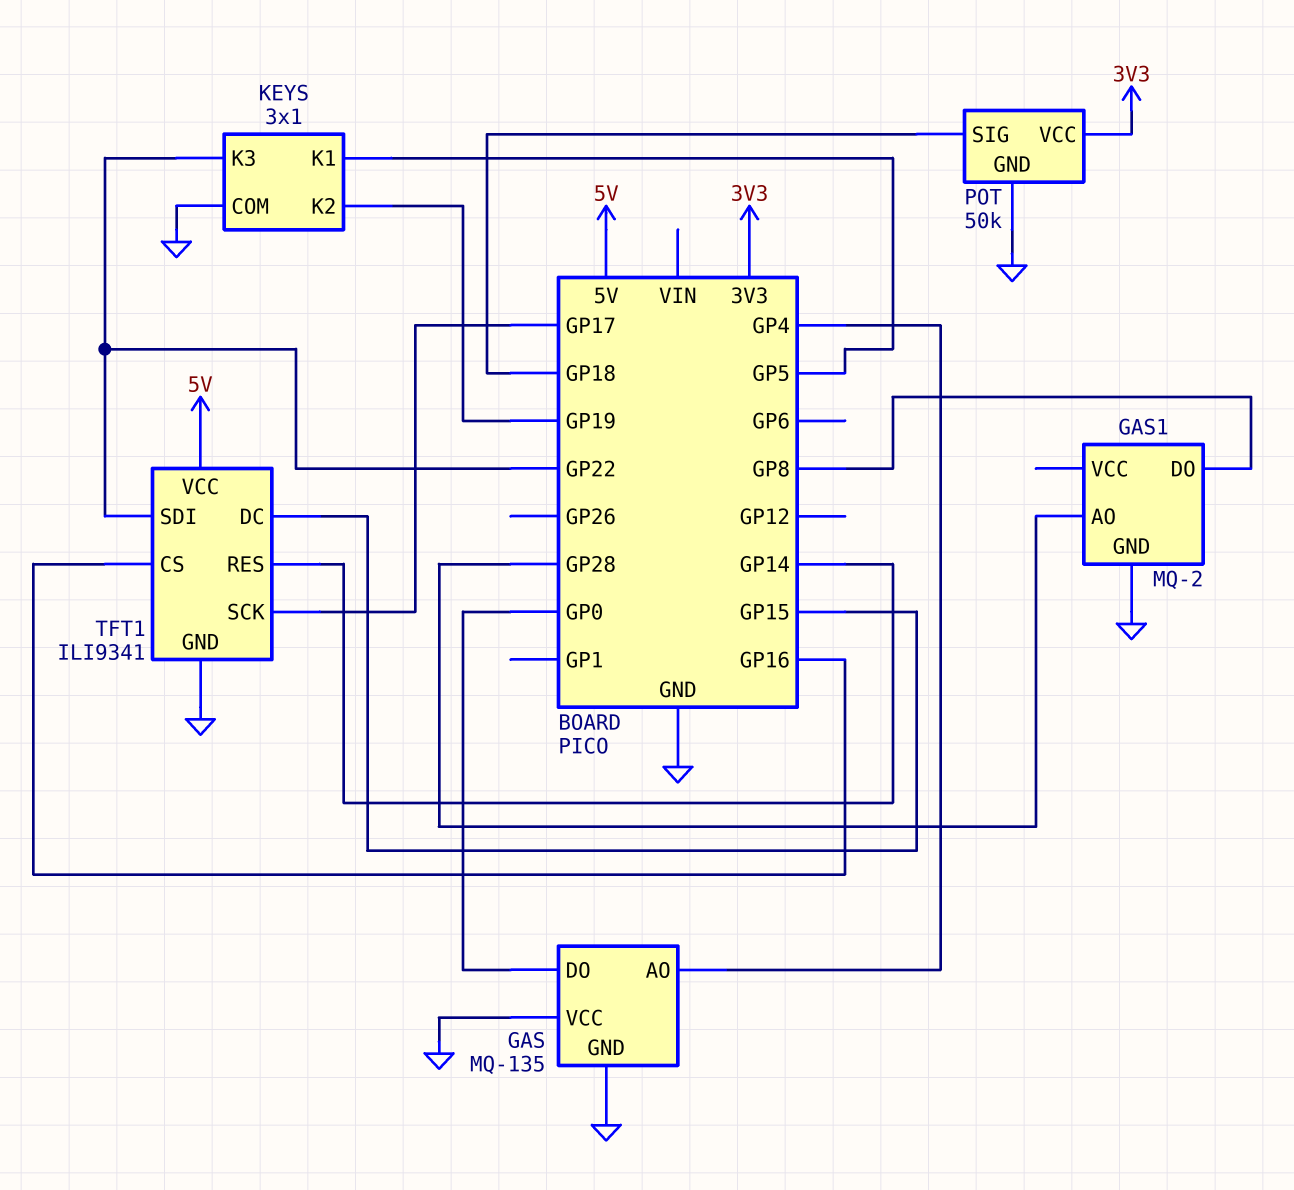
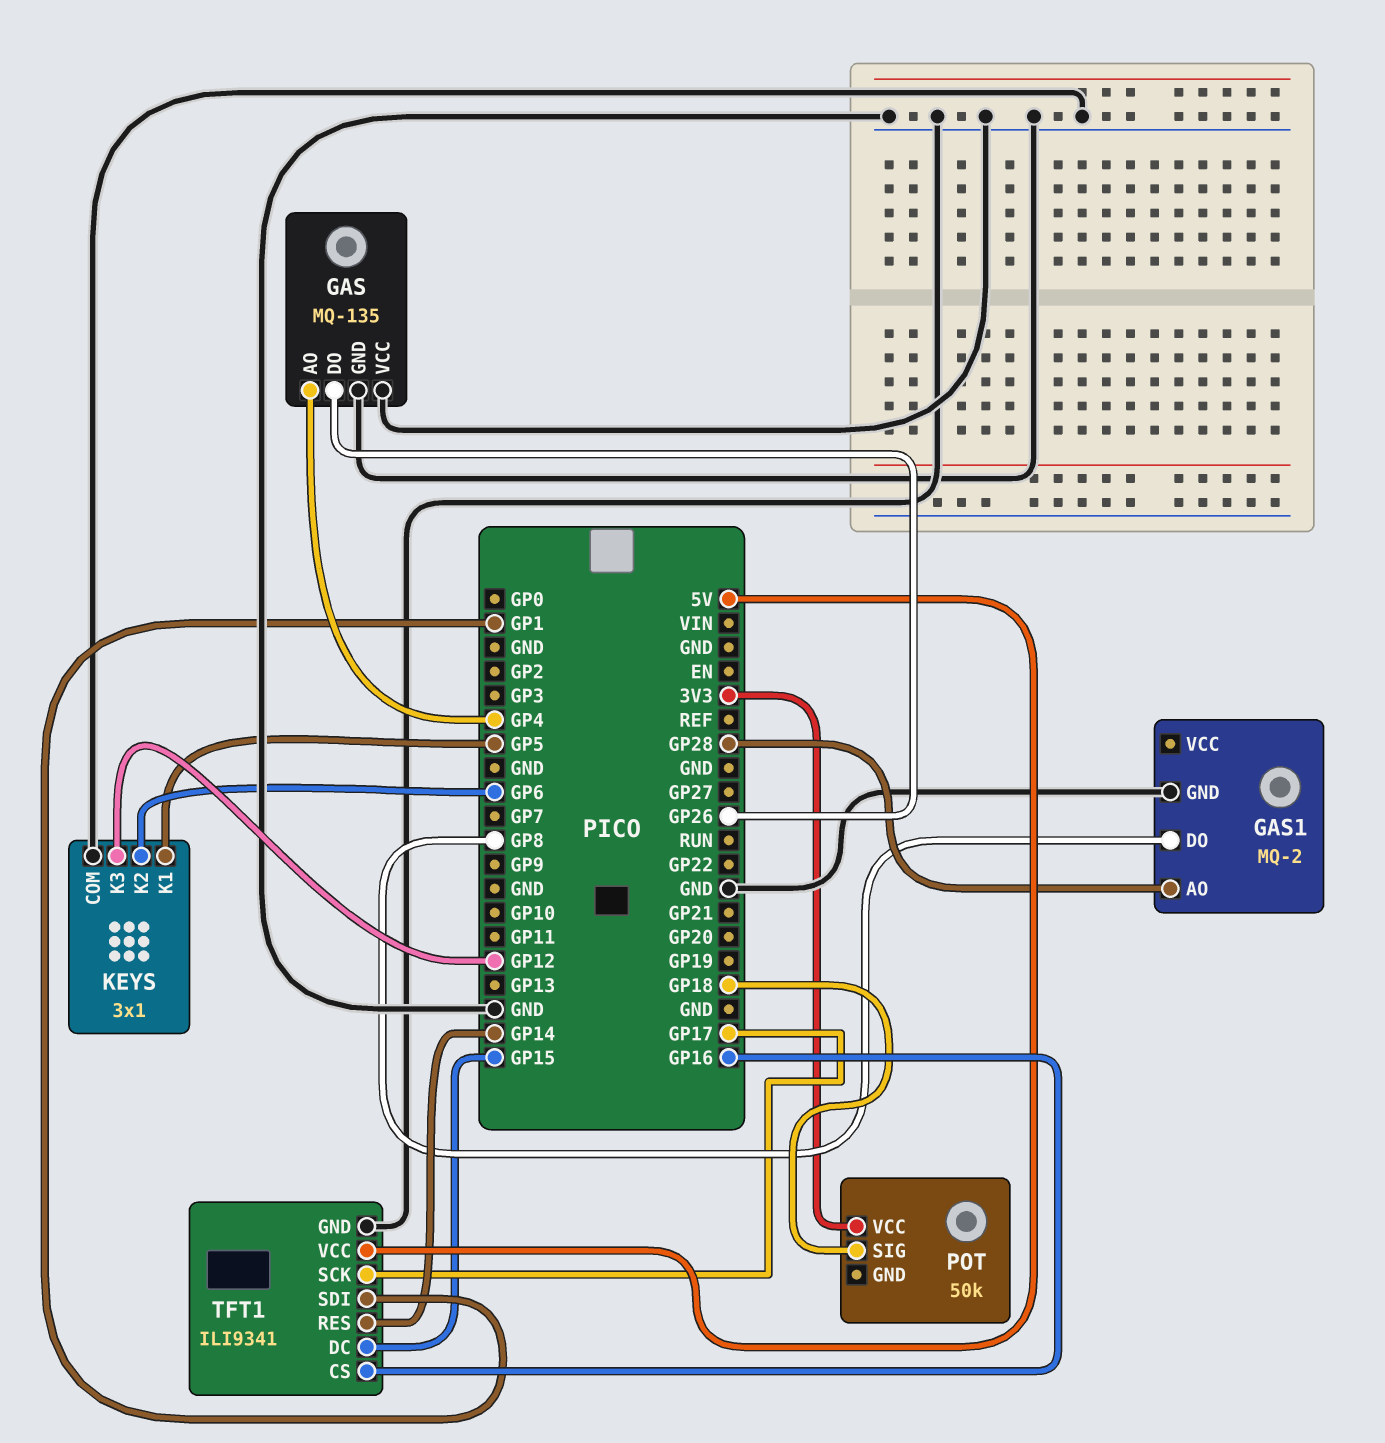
GAS pin DO: GP0 -> GP26
KEYS pin K2: GP19 -> GP6
KEYS pin K3: GP22 -> GP12
POT pin GND: GND -> none
TFT1 pin SDI: GP22 -> GP1

